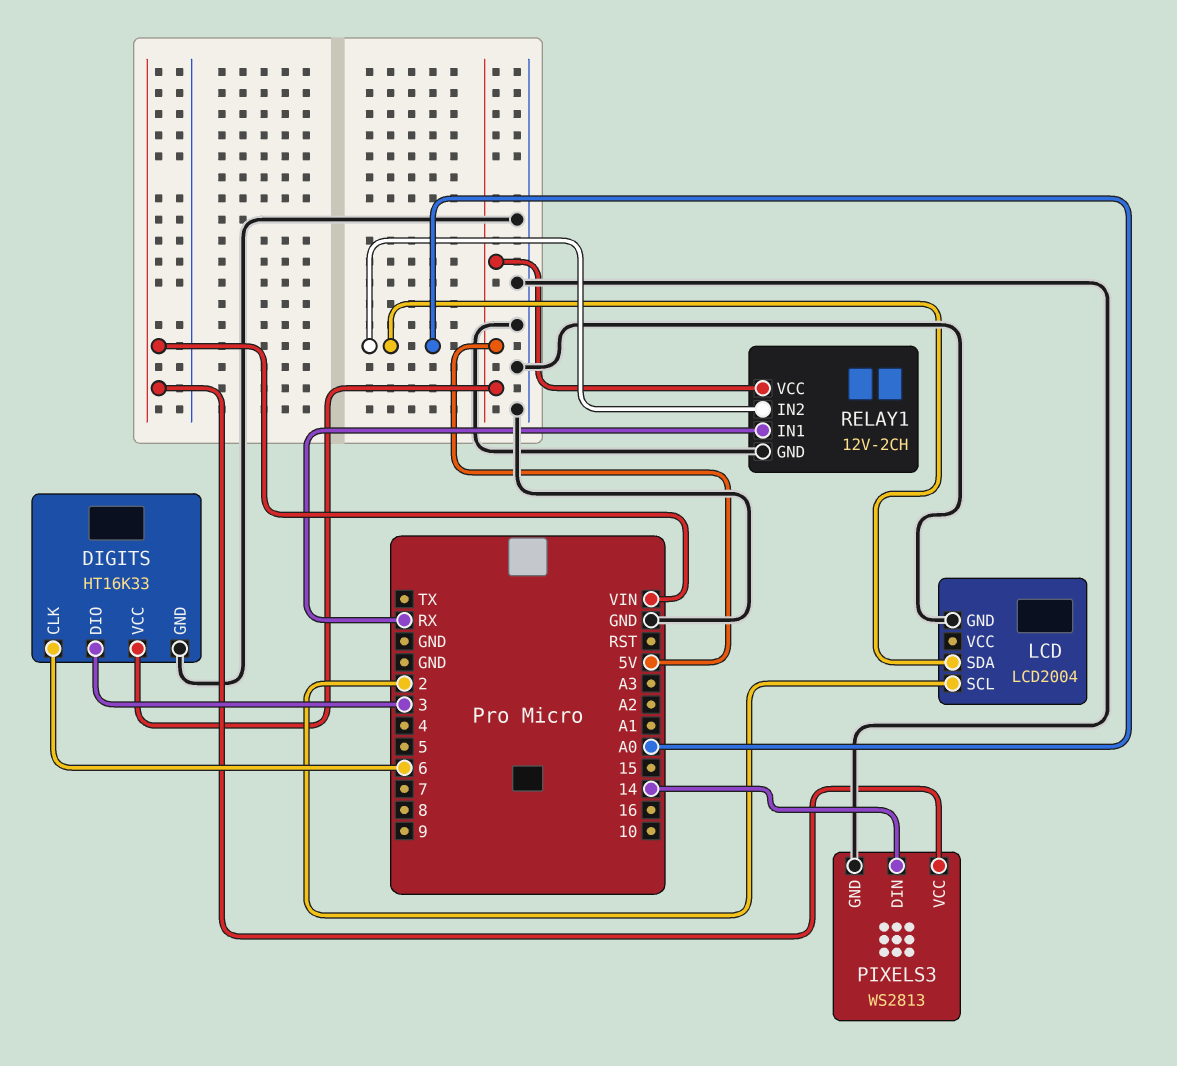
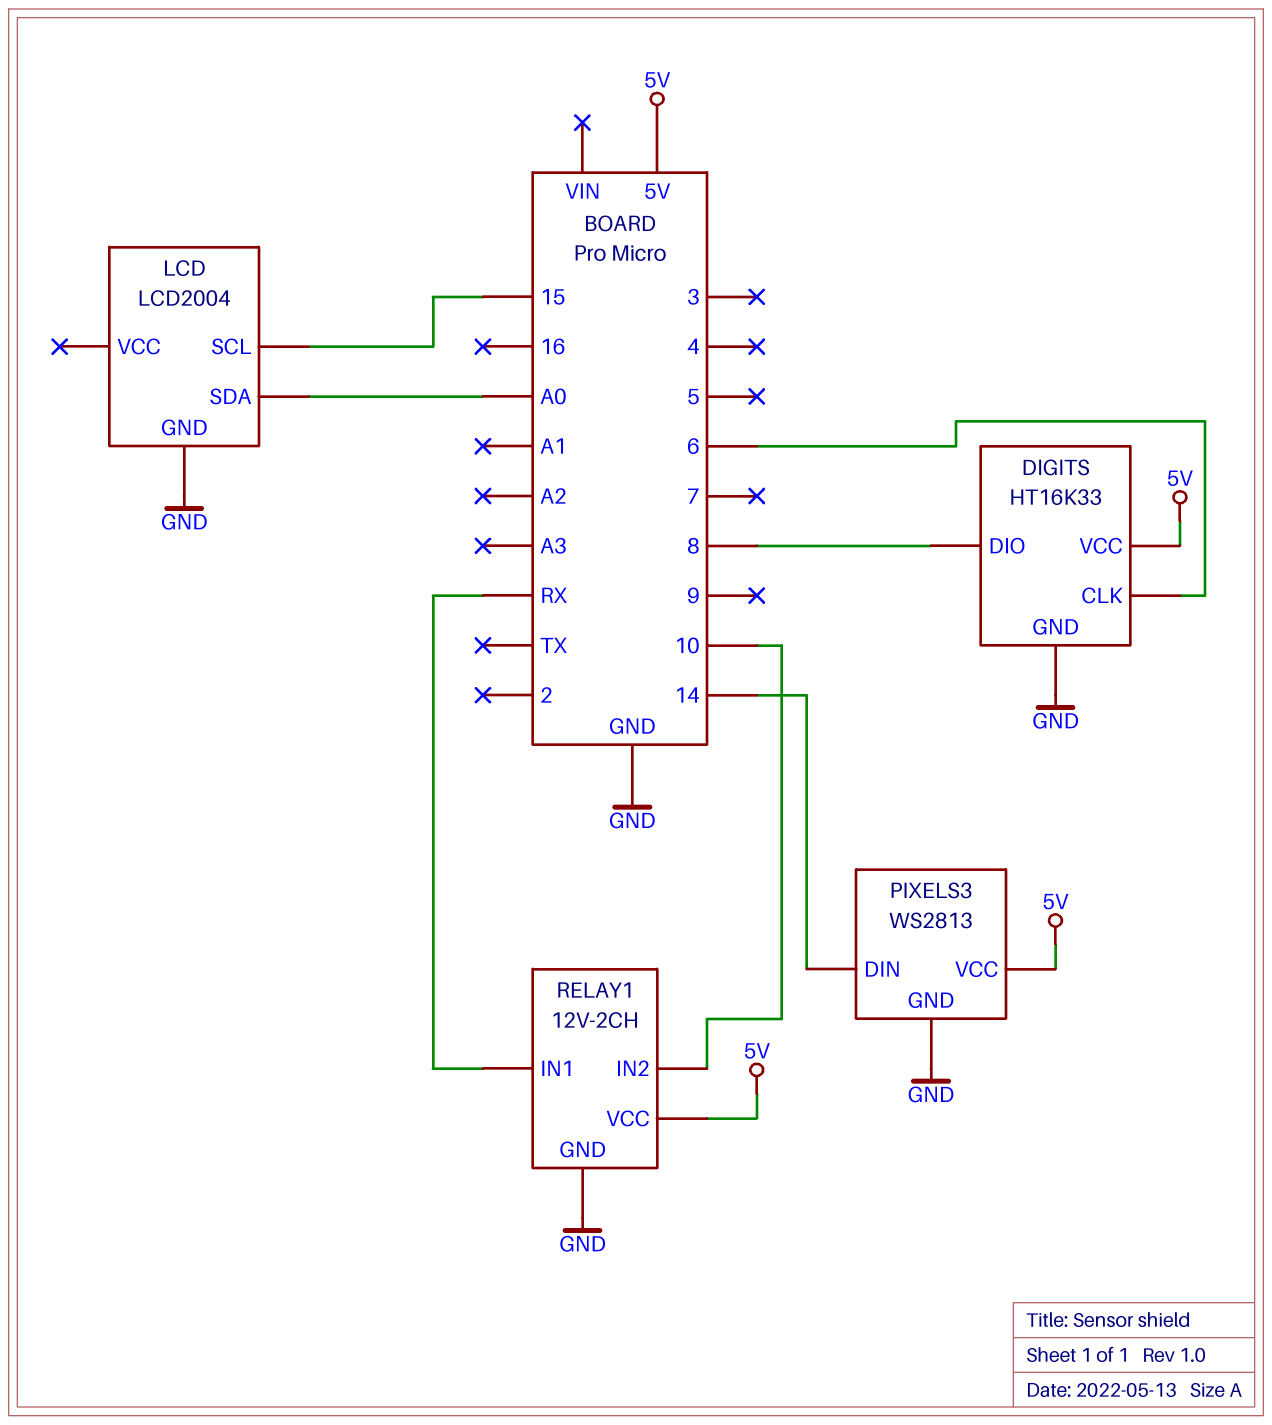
DIGITS pin DIO: 3 -> 8
LCD pin SCL: 2 -> 15
PIXELS3 pin VCC: VIN -> 5V
RELAY1 pin IN2: A0 -> 10

